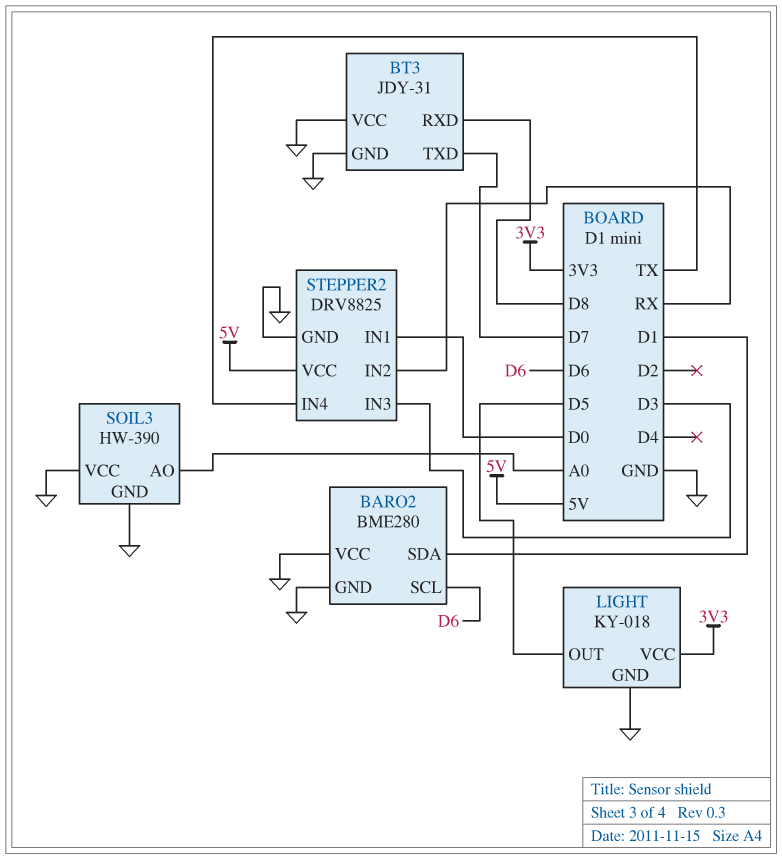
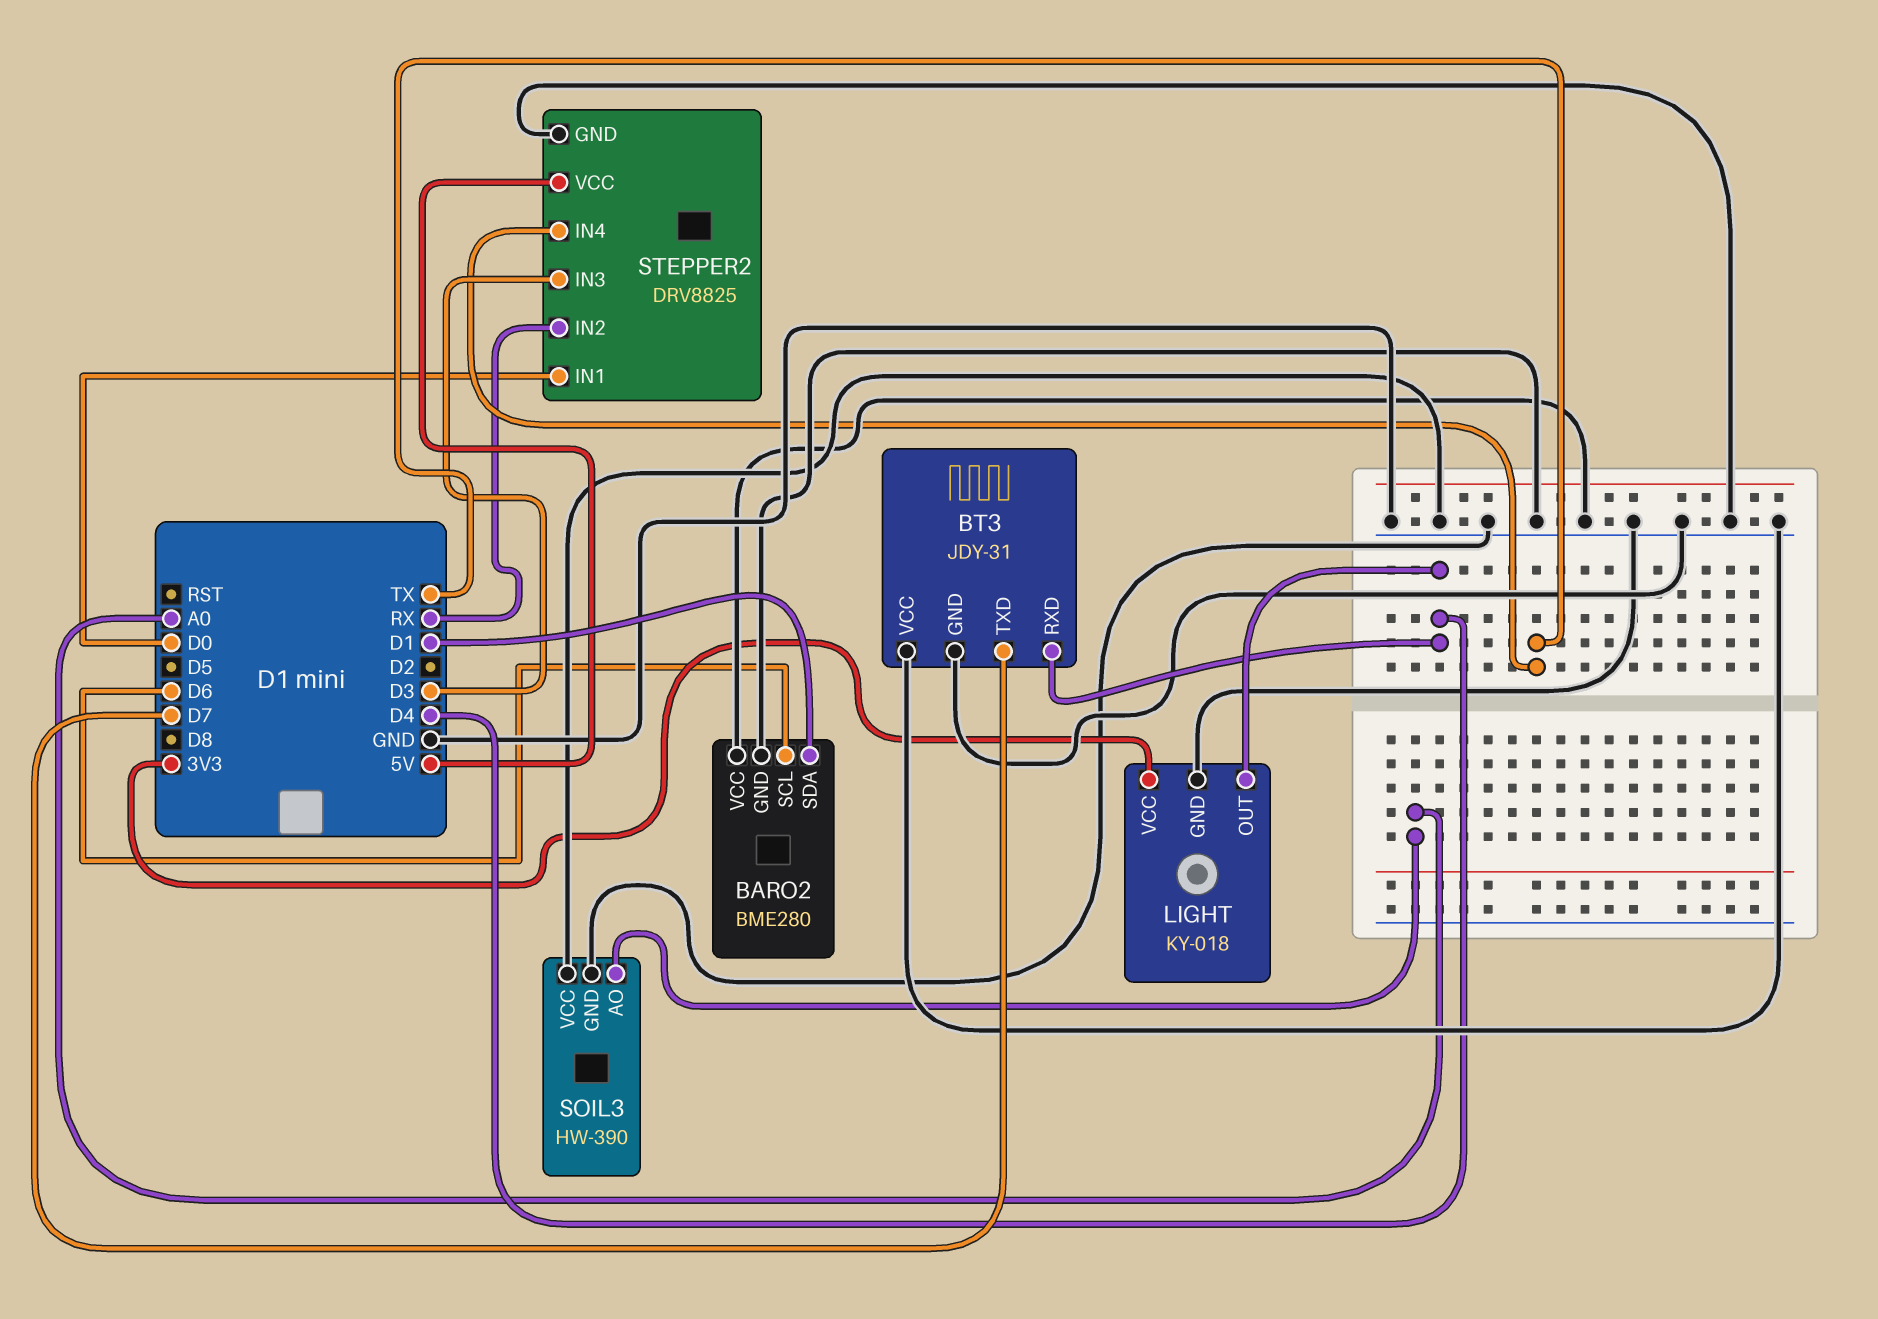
BT3 pin RXD: D8 -> D4
LIGHT pin OUT: D5 -> D4

